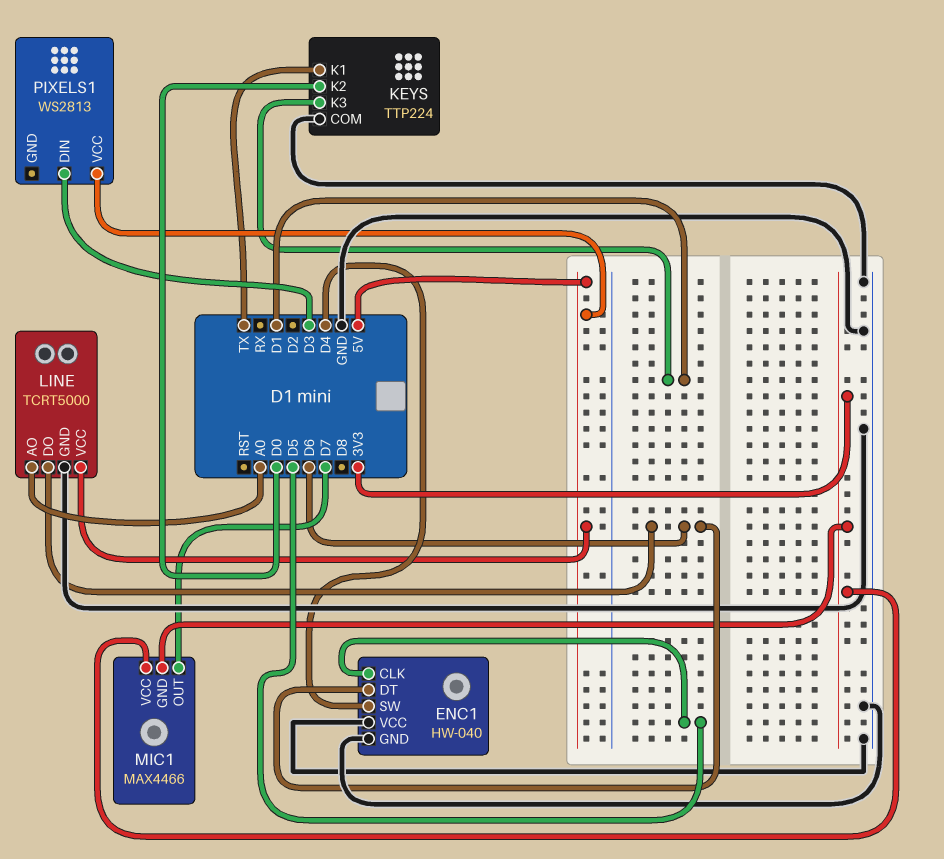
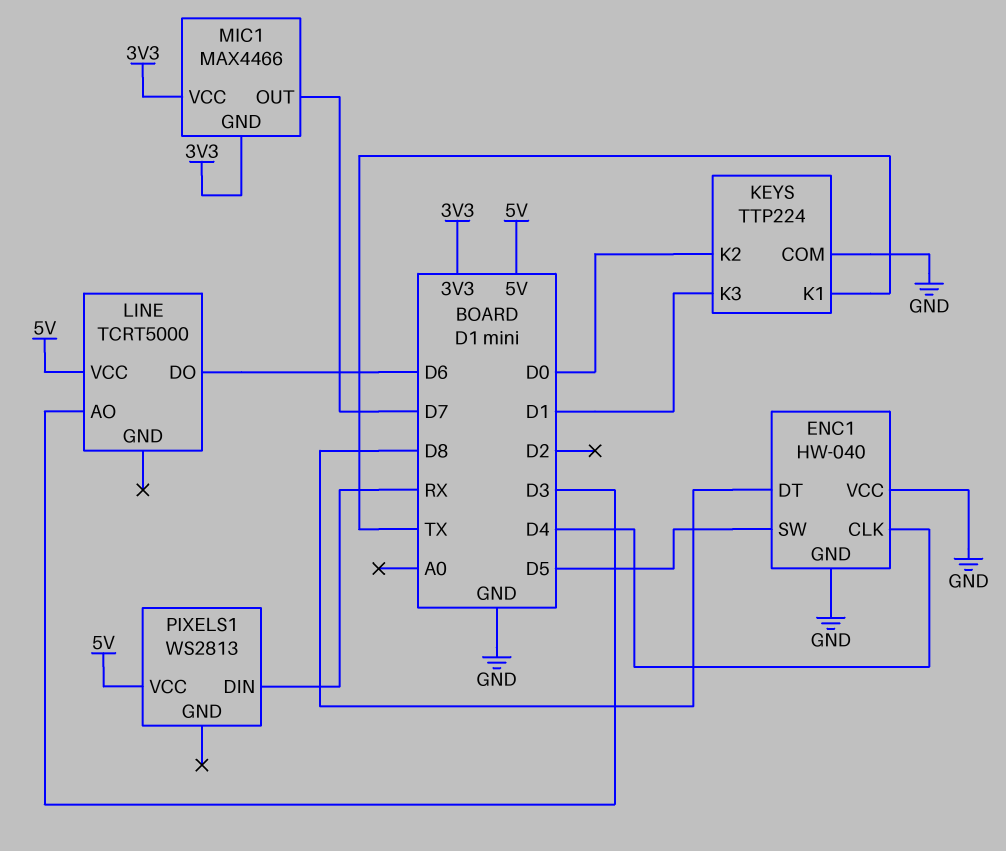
ENC1 pin CLK: D5 -> D4
ENC1 pin DT: D6 -> D8
ENC1 pin SW: D4 -> D5
LINE pin AO: A0 -> D3
LINE pin GND: GND -> none
PIXELS1 pin DIN: D3 -> RX

